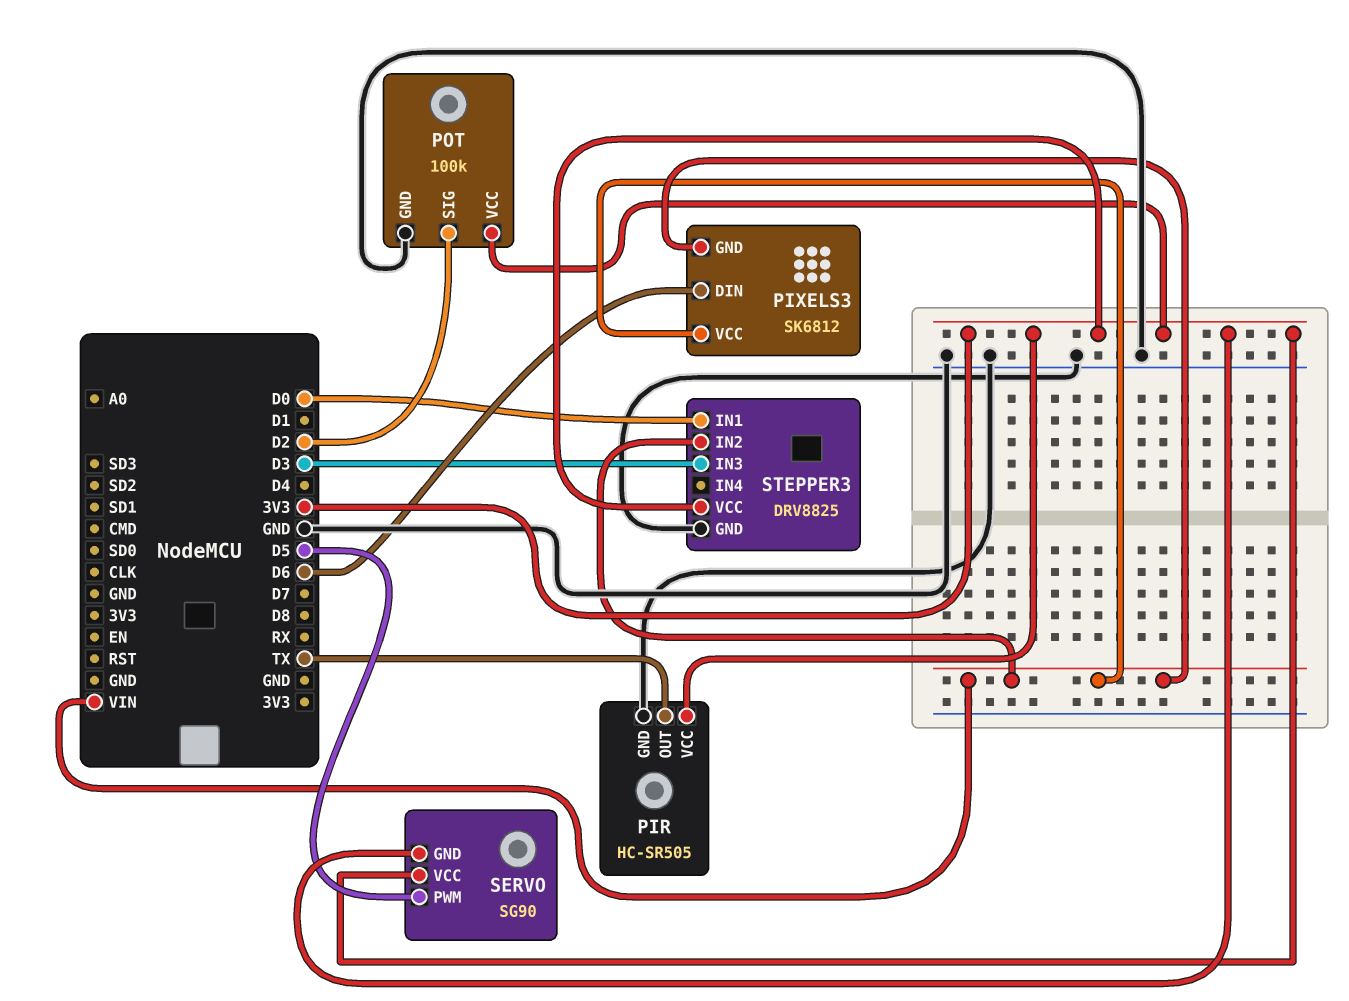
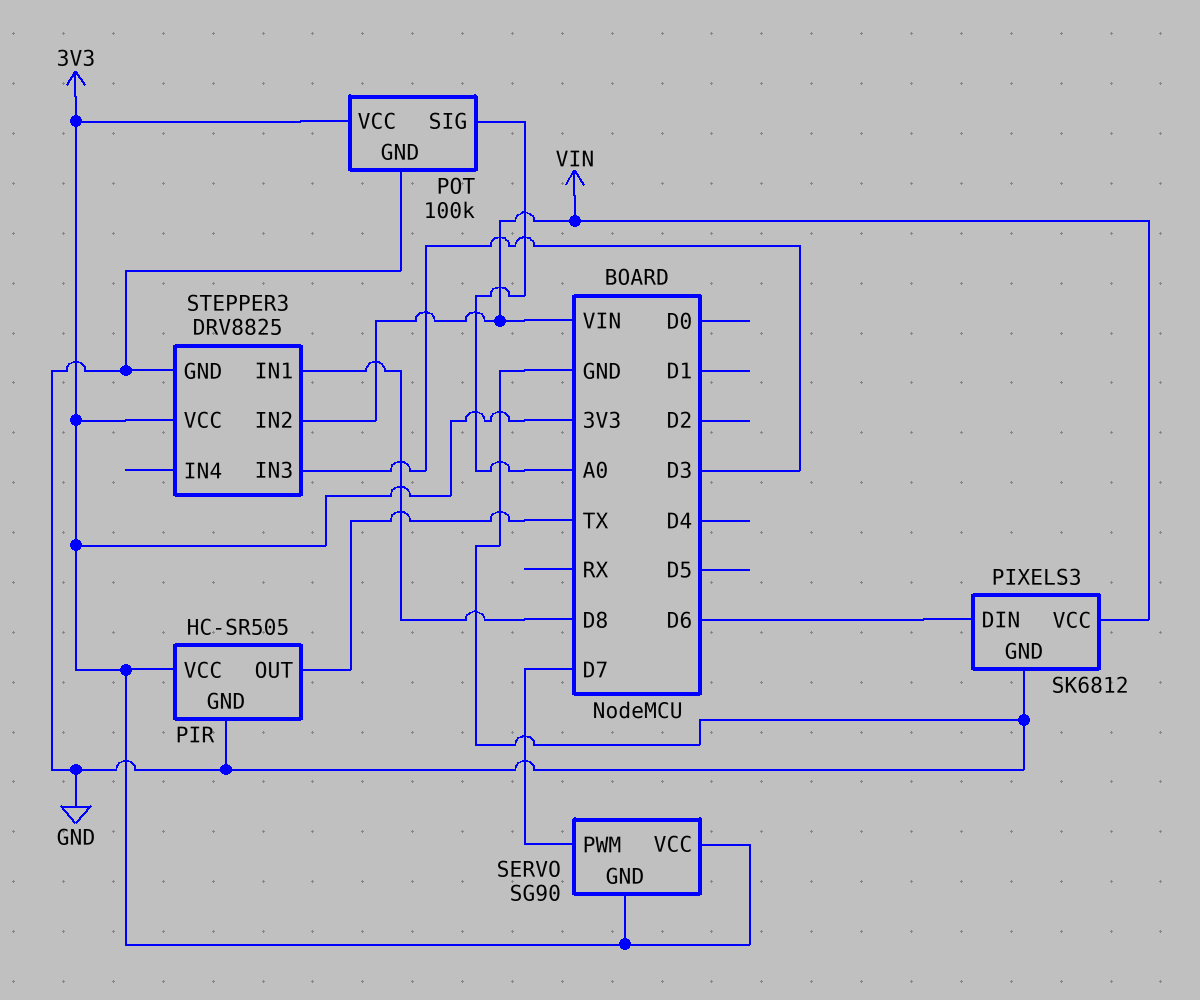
PIXELS3 pin GND: VIN -> GND
POT pin SIG: D2 -> A0
SERVO pin PWM: D5 -> D7
STEPPER3 pin IN1: D0 -> D8

